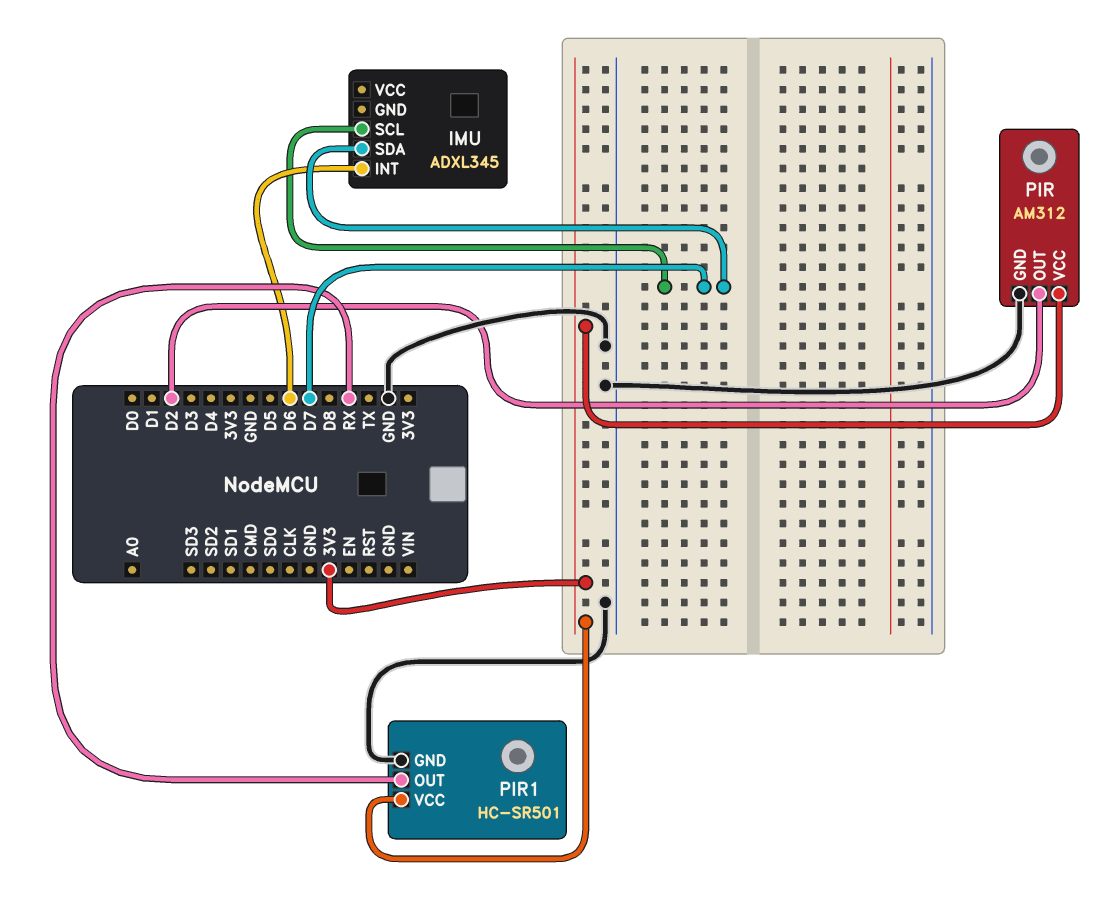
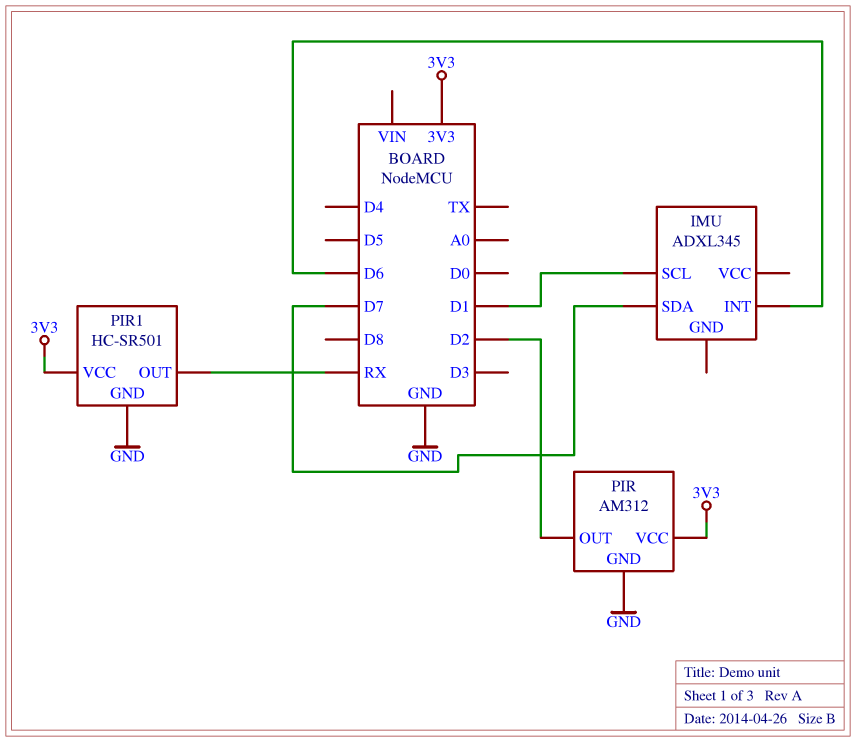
IMU pin SCL: D7 -> D1

